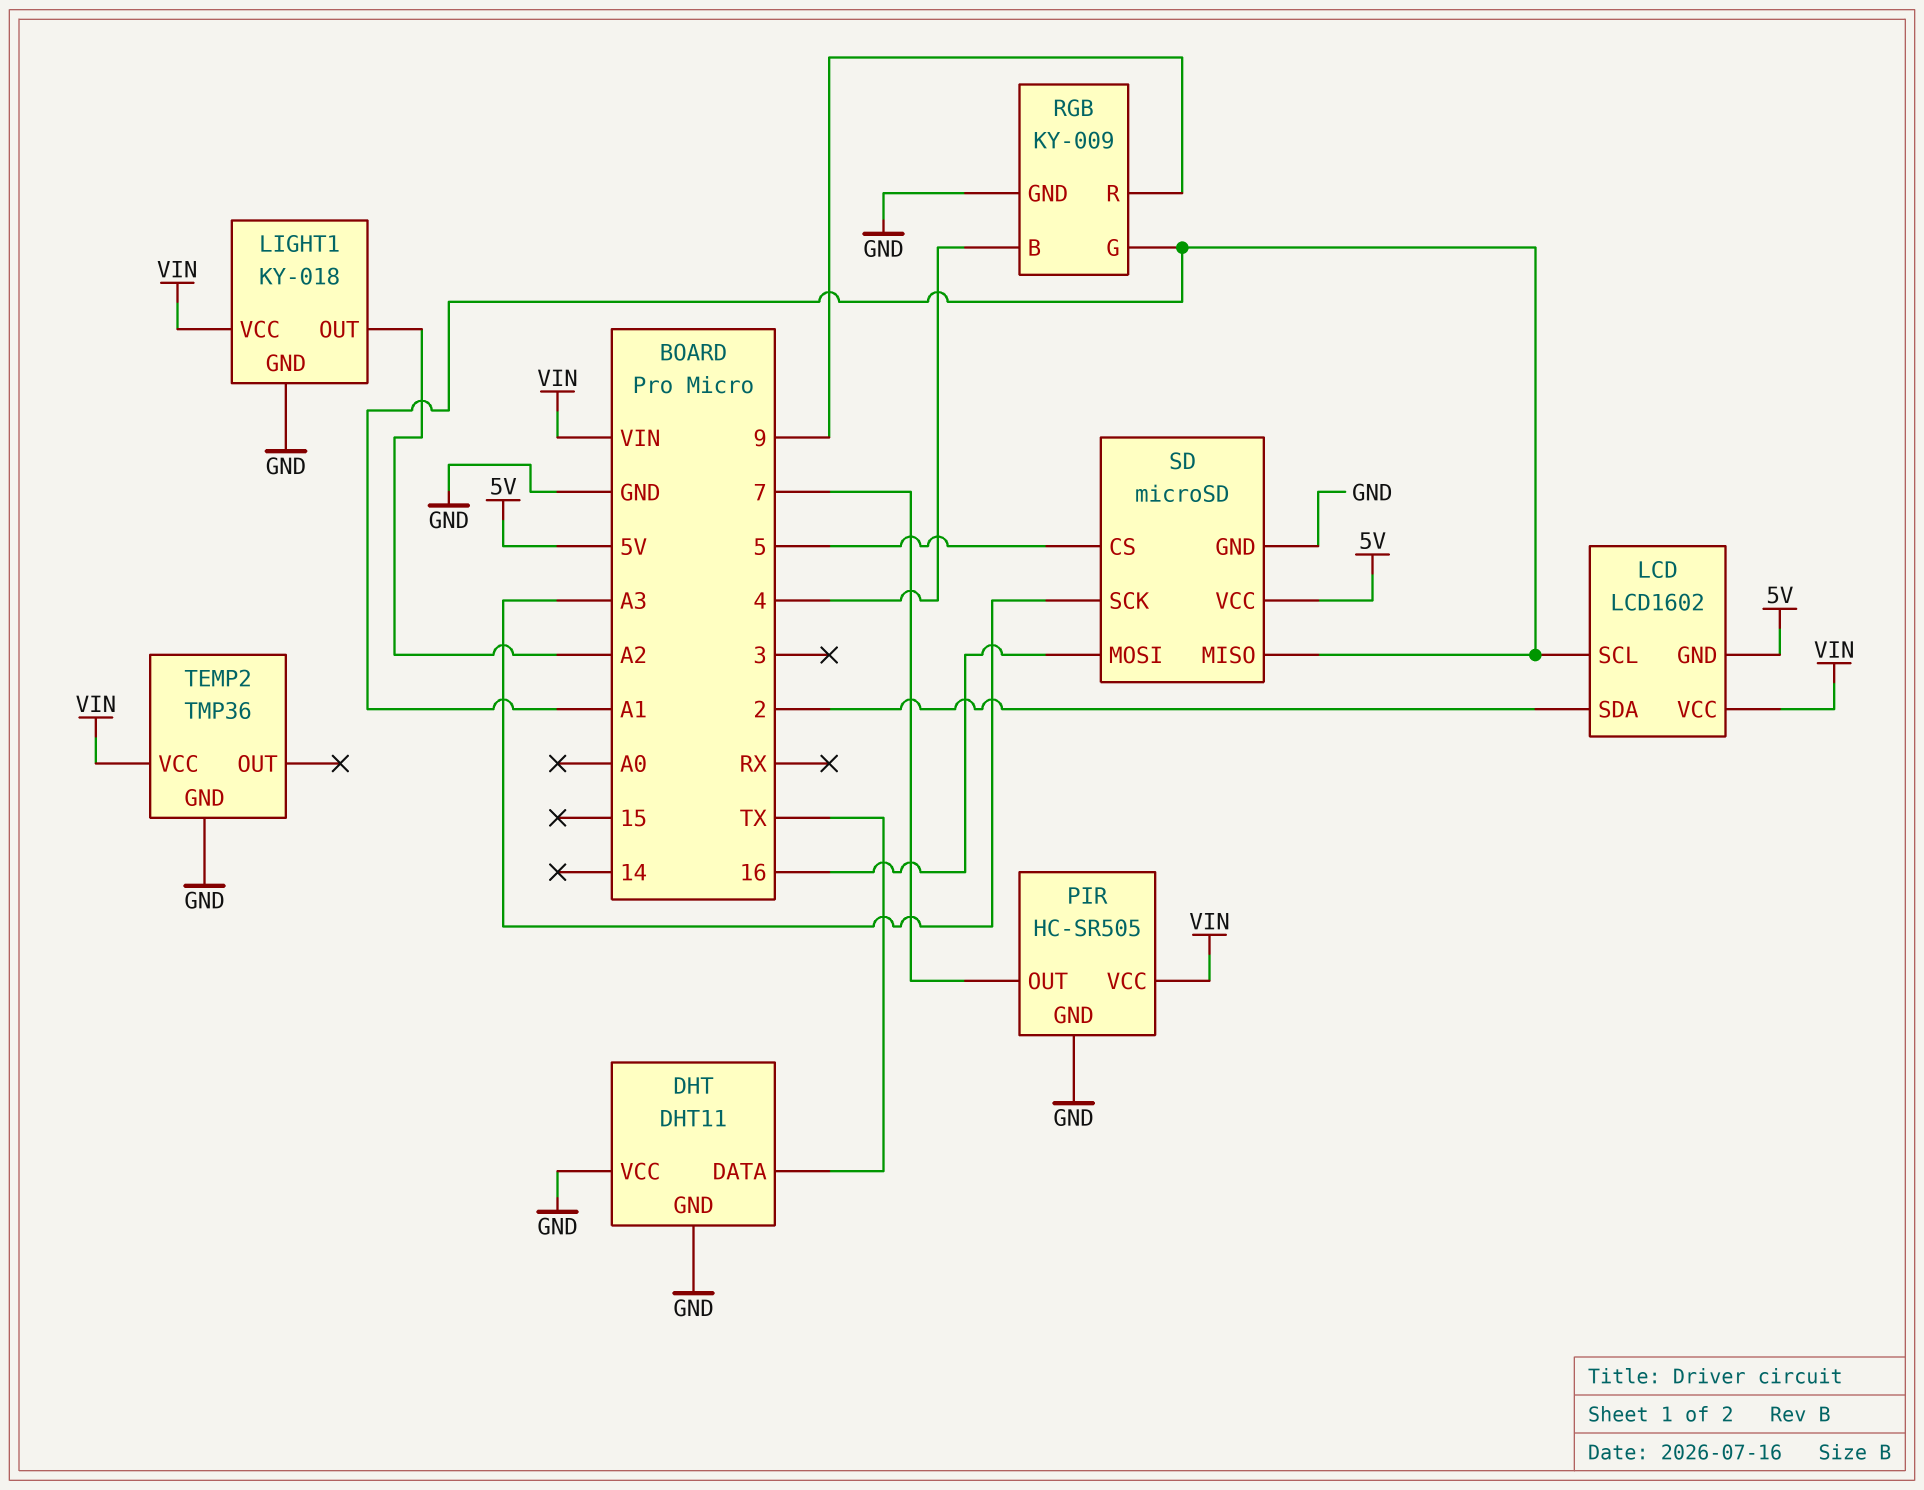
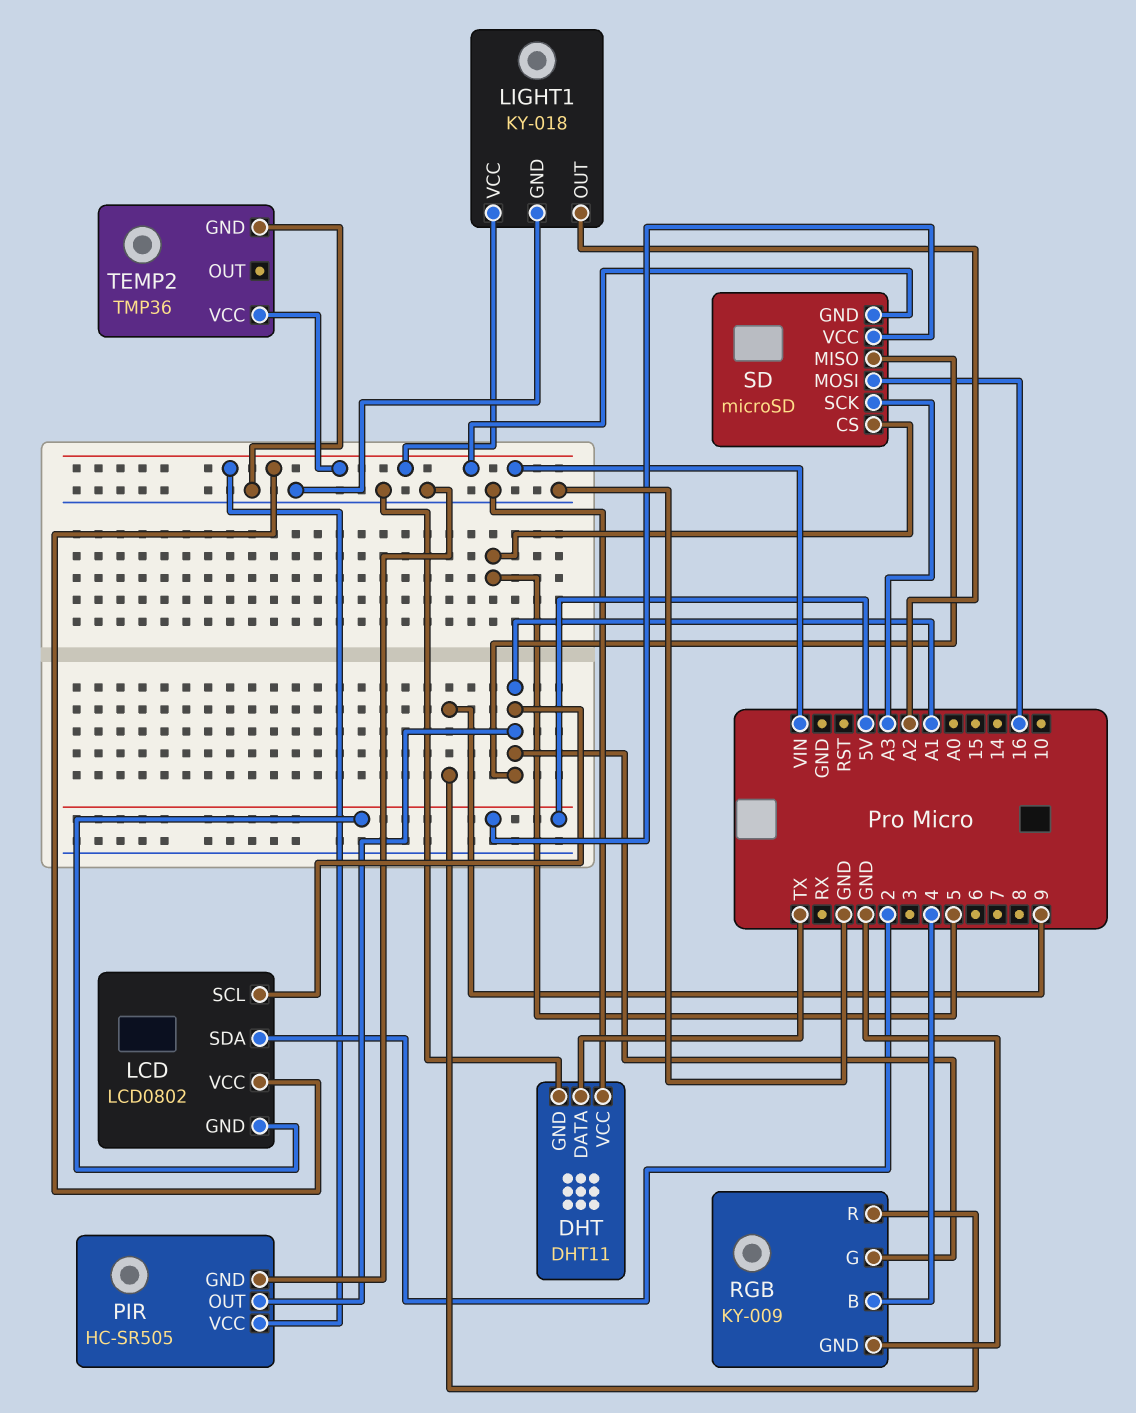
LCD: LCD1602 -> LCD0802
PIR pin OUT: 7 -> A1
SD pin GND: GND -> VIN

